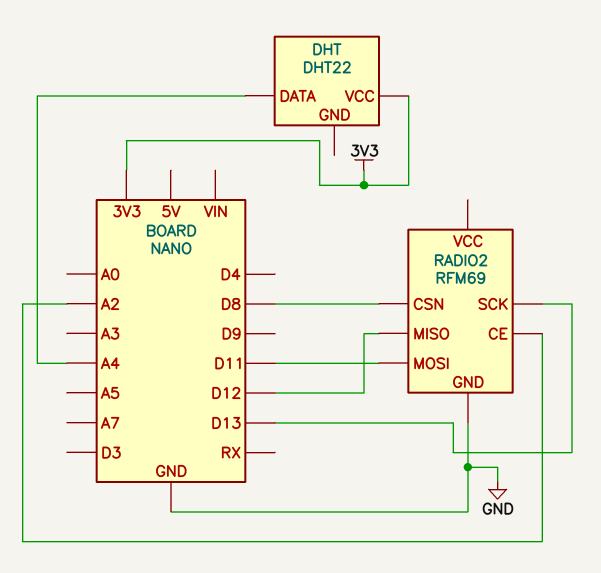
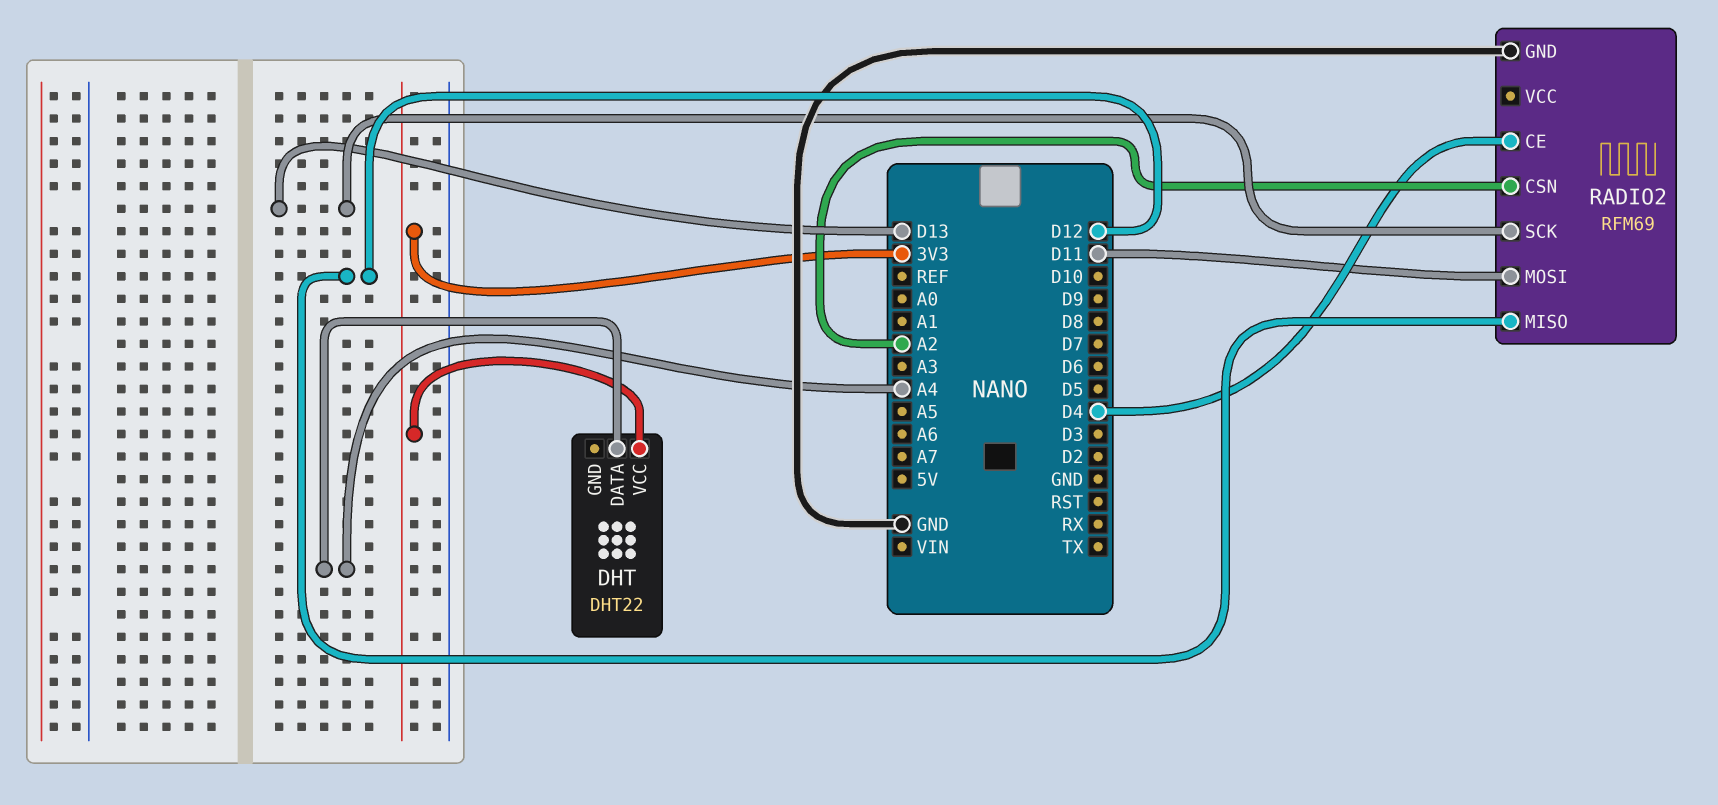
RADIO2 pin CE: A2 -> D4
RADIO2 pin CSN: D8 -> A2

